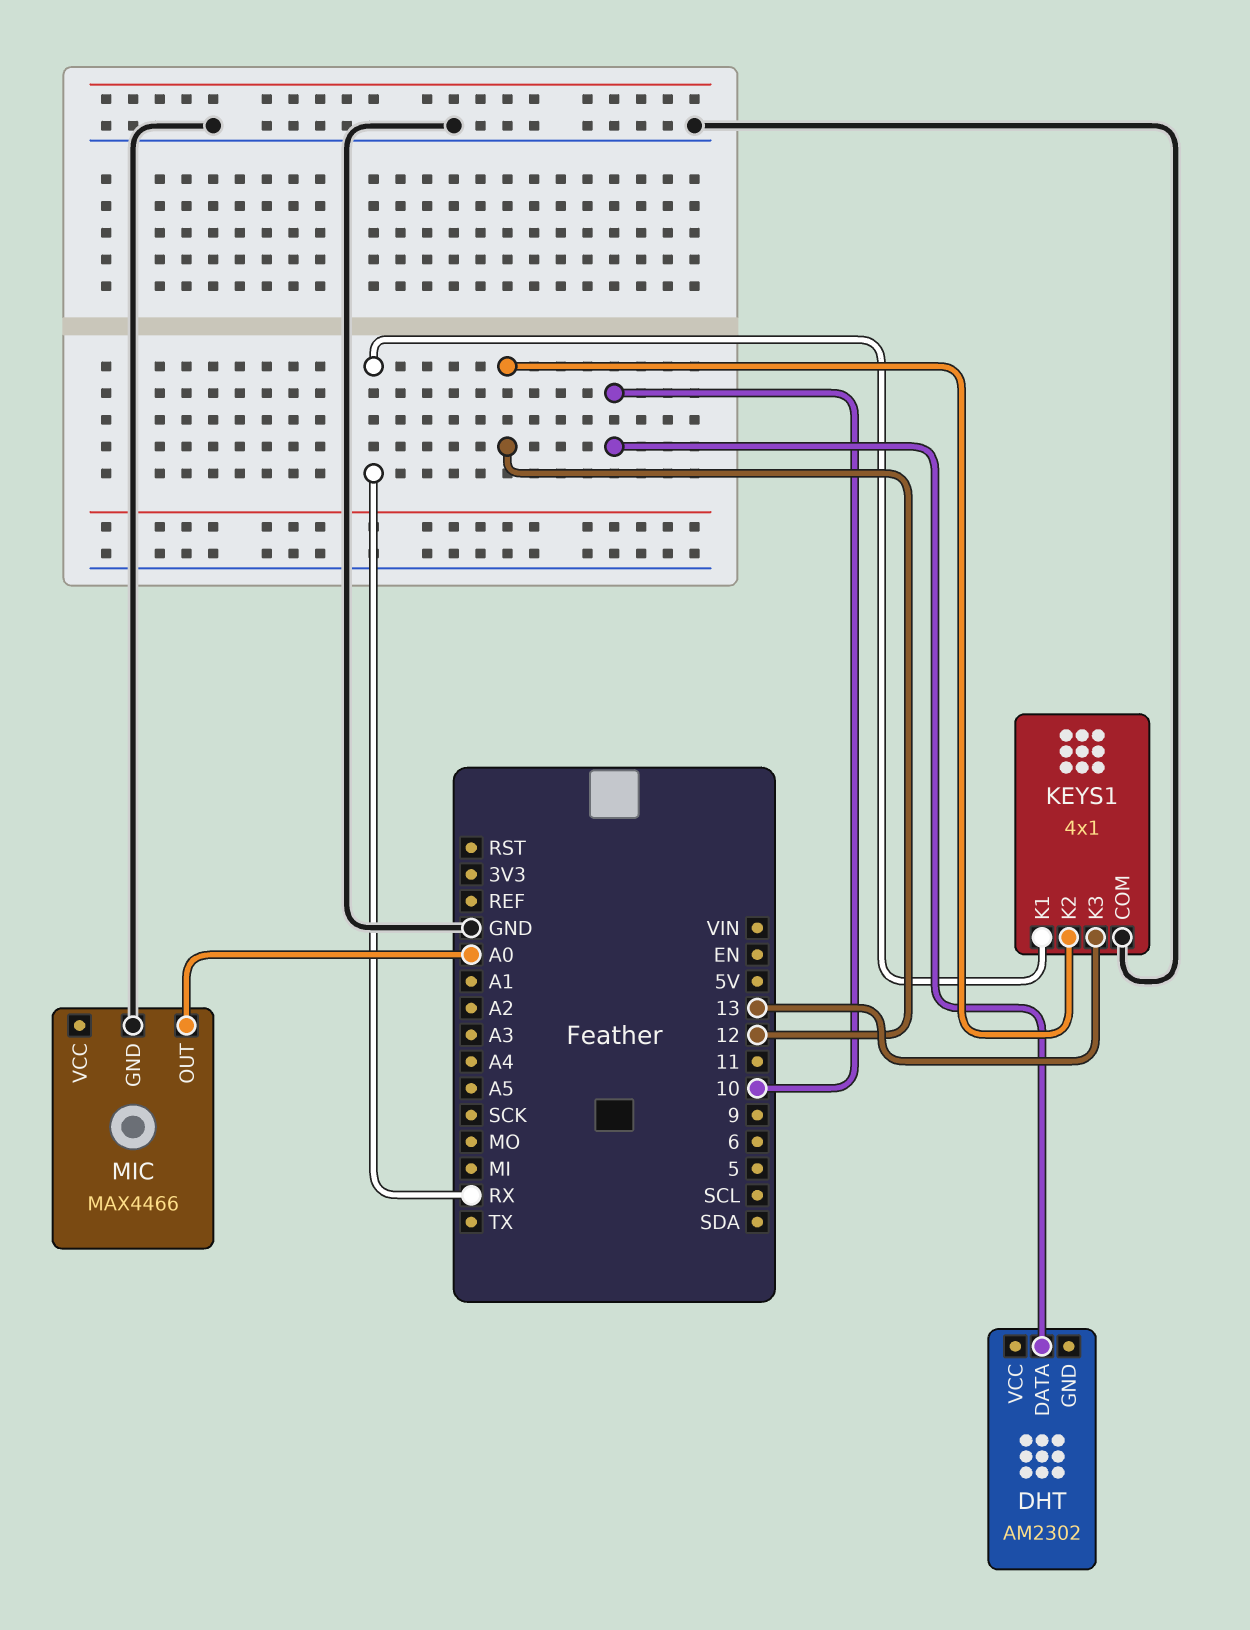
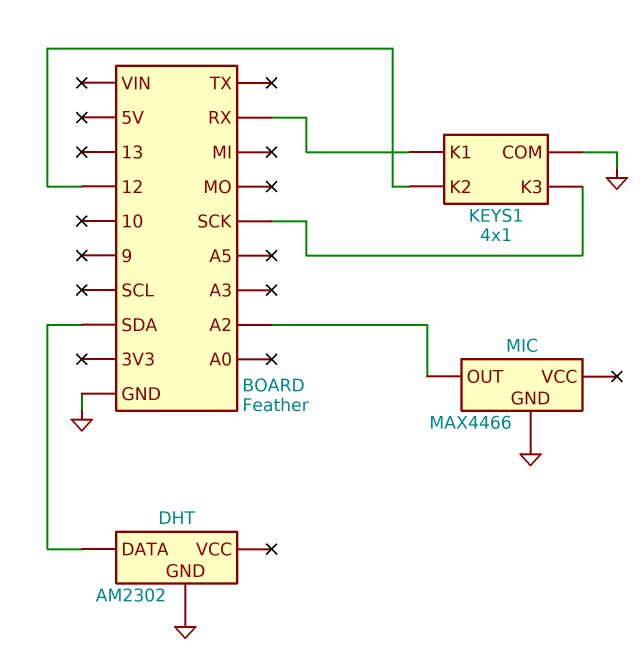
DHT pin DATA: 10 -> SDA
DHT pin GND: none -> GND
KEYS1 pin K3: 13 -> SCK
MIC pin OUT: A0 -> A2

